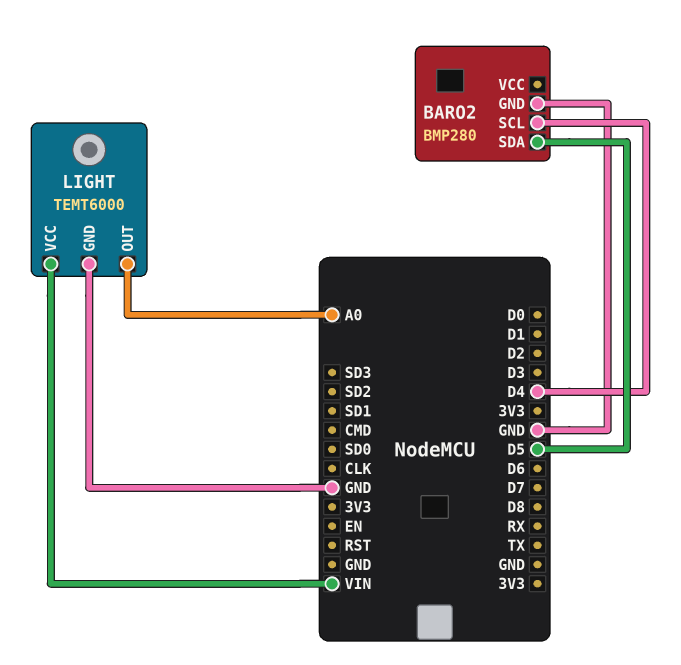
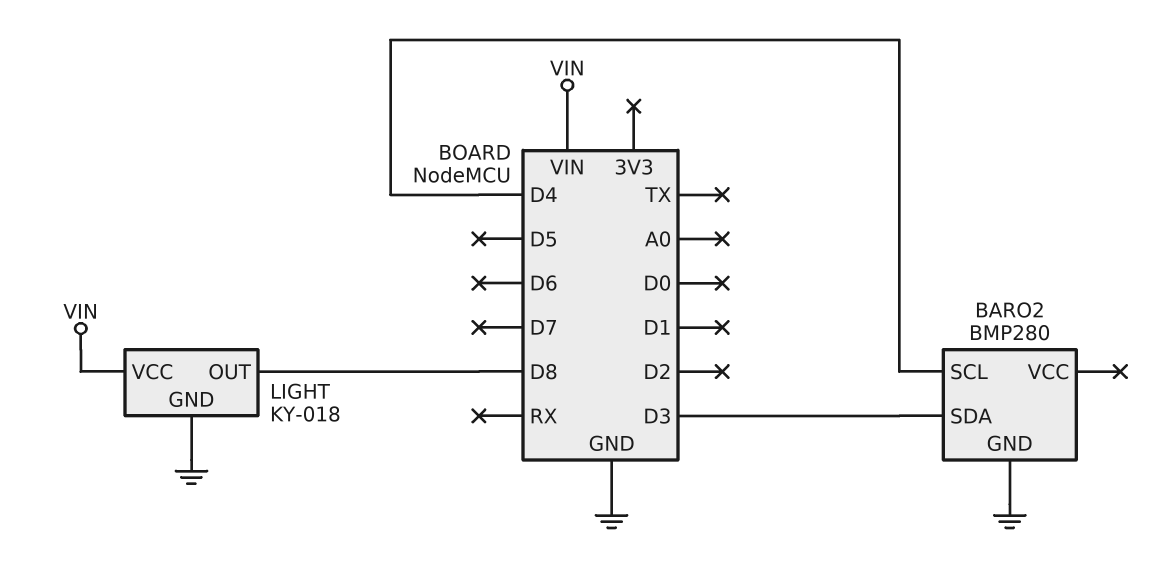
BARO2 pin SDA: D5 -> D3
LIGHT: TEMT6000 -> KY-018
LIGHT pin OUT: A0 -> D8

